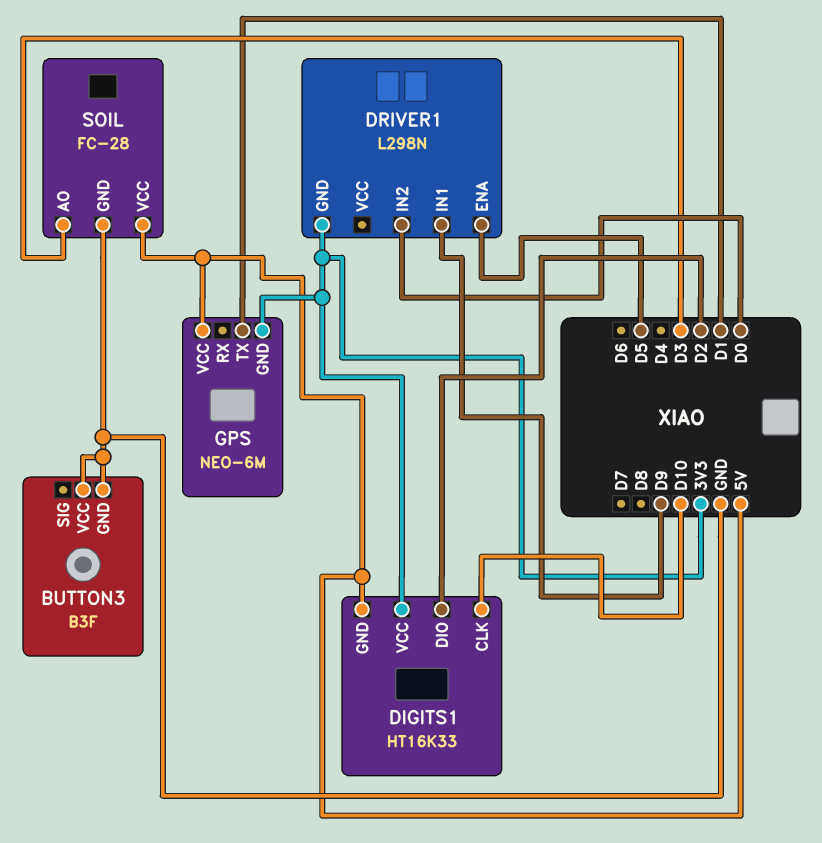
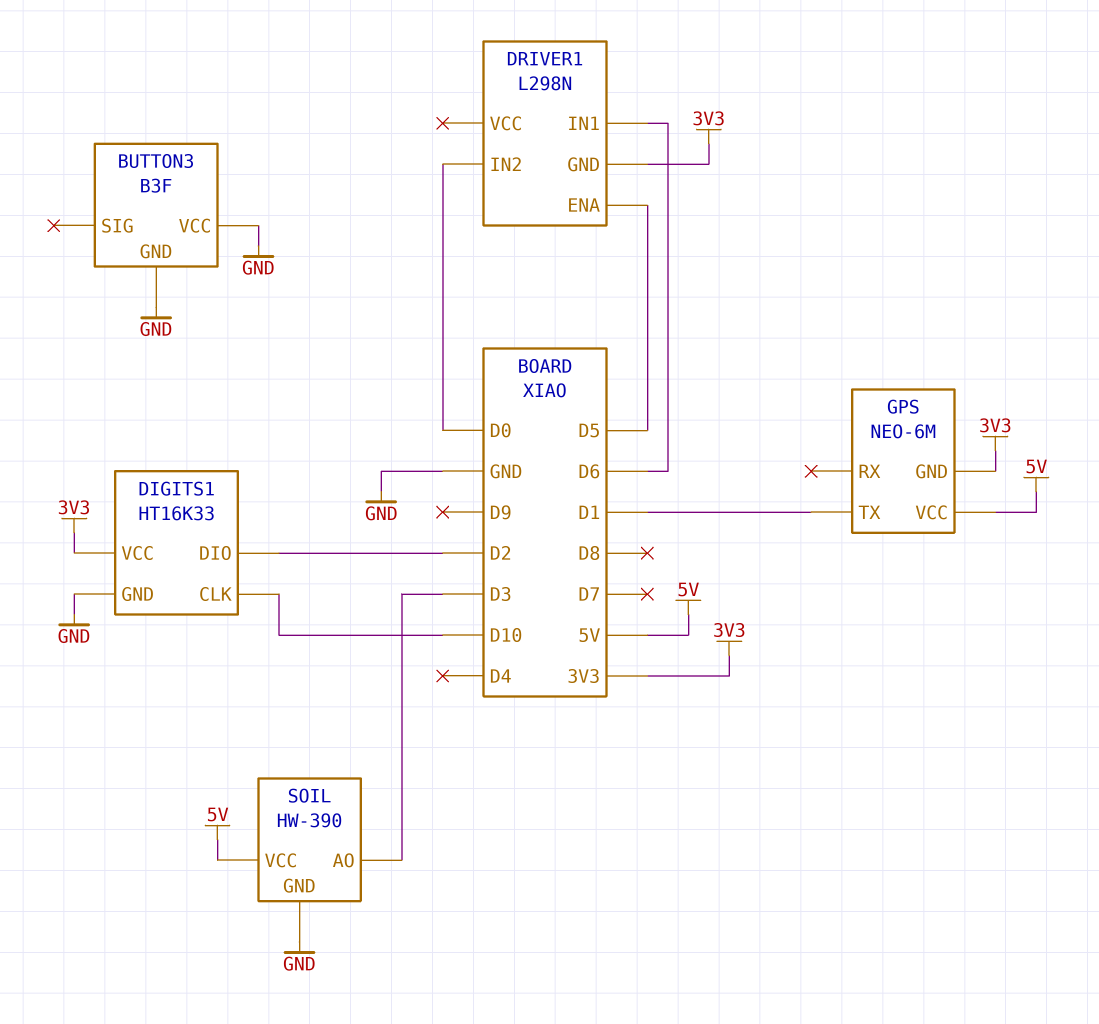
DIGITS1 pin GND: 5V -> GND
DRIVER1 pin IN1: D9 -> D6
SOIL: FC-28 -> HW-390

